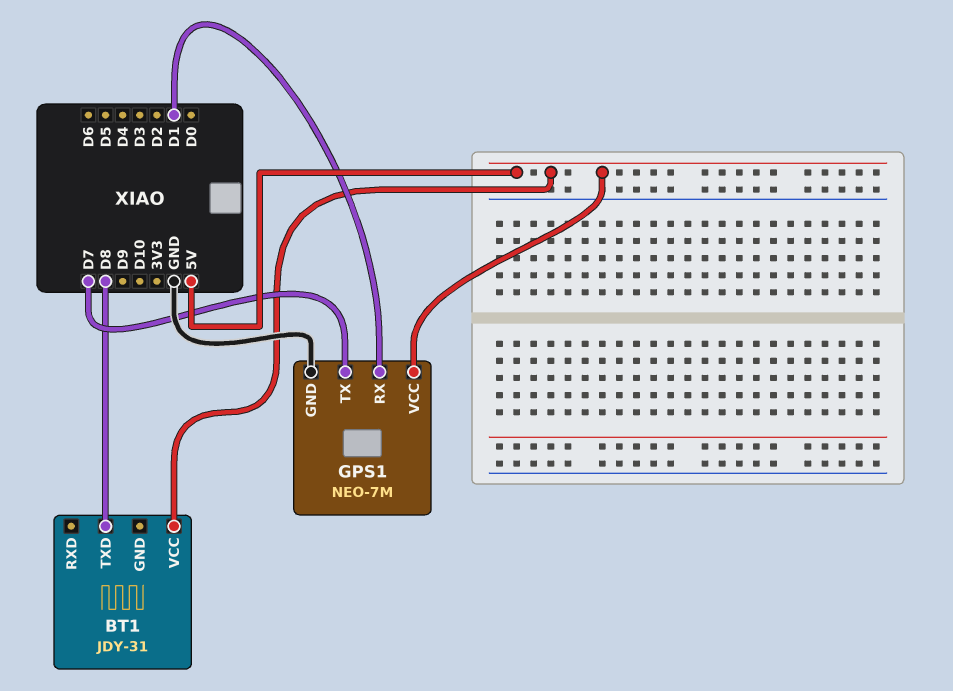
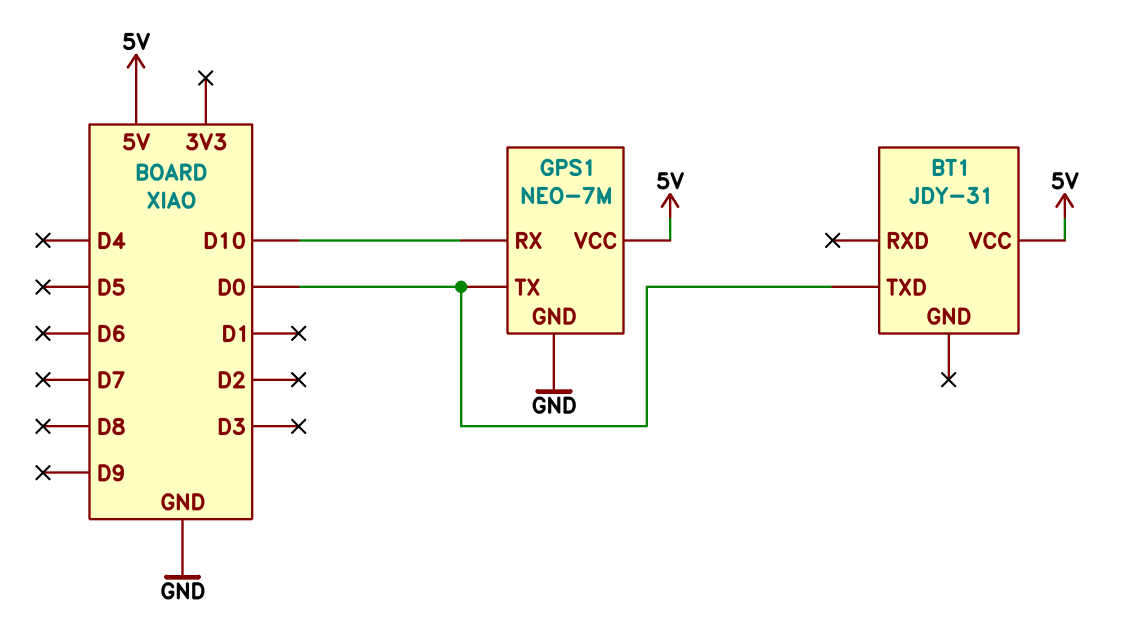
BT1 pin TXD: D8 -> D0
GPS1 pin RX: D1 -> D10
GPS1 pin TX: D7 -> D0

